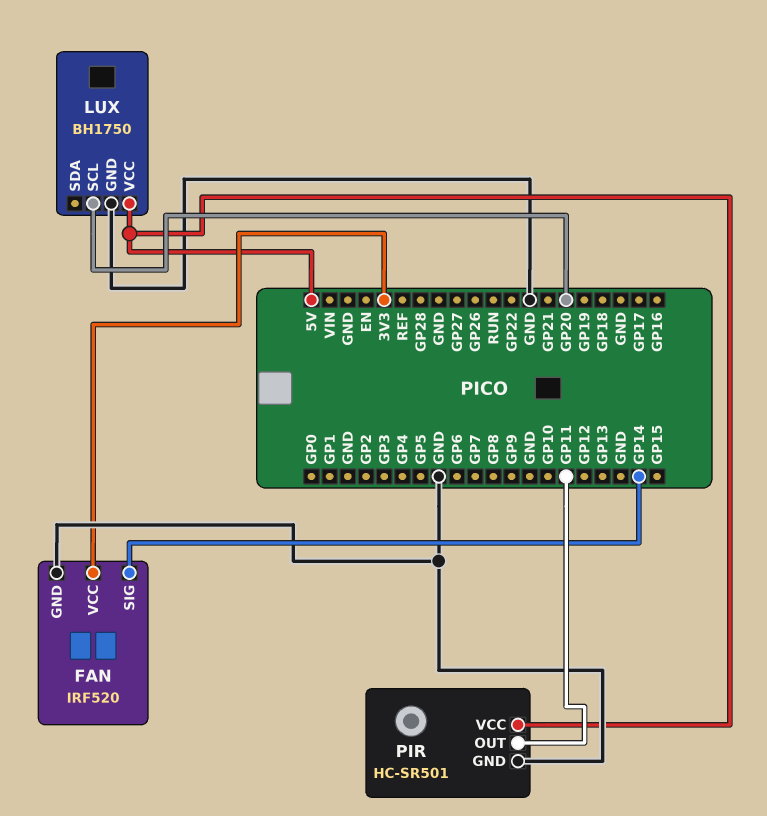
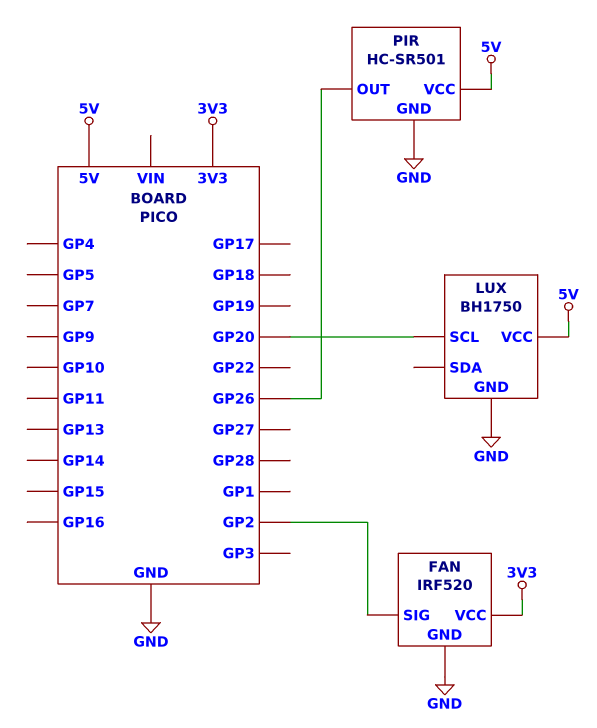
FAN pin SIG: GP14 -> GP2
PIR pin OUT: GP11 -> GP26

